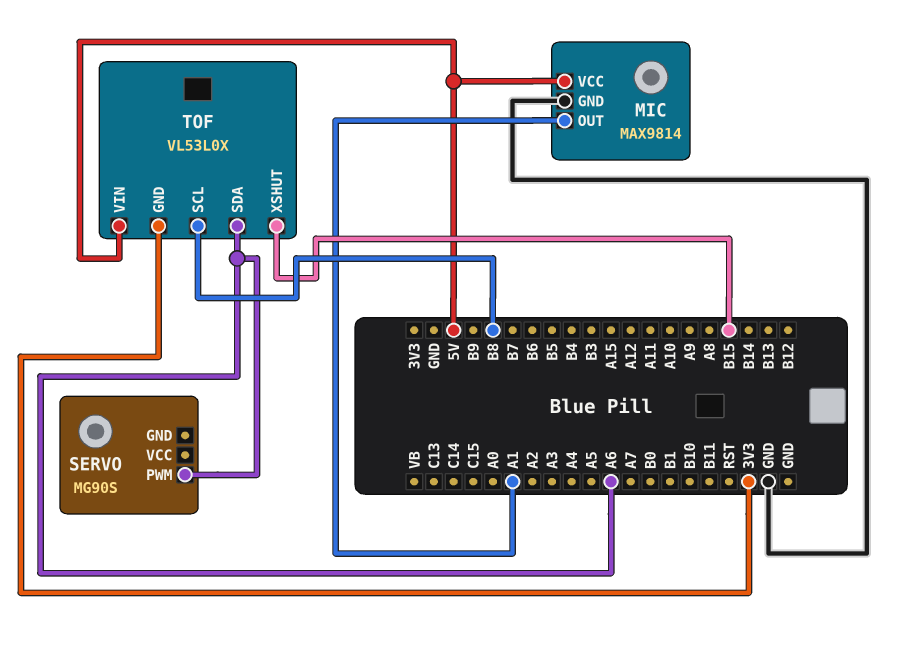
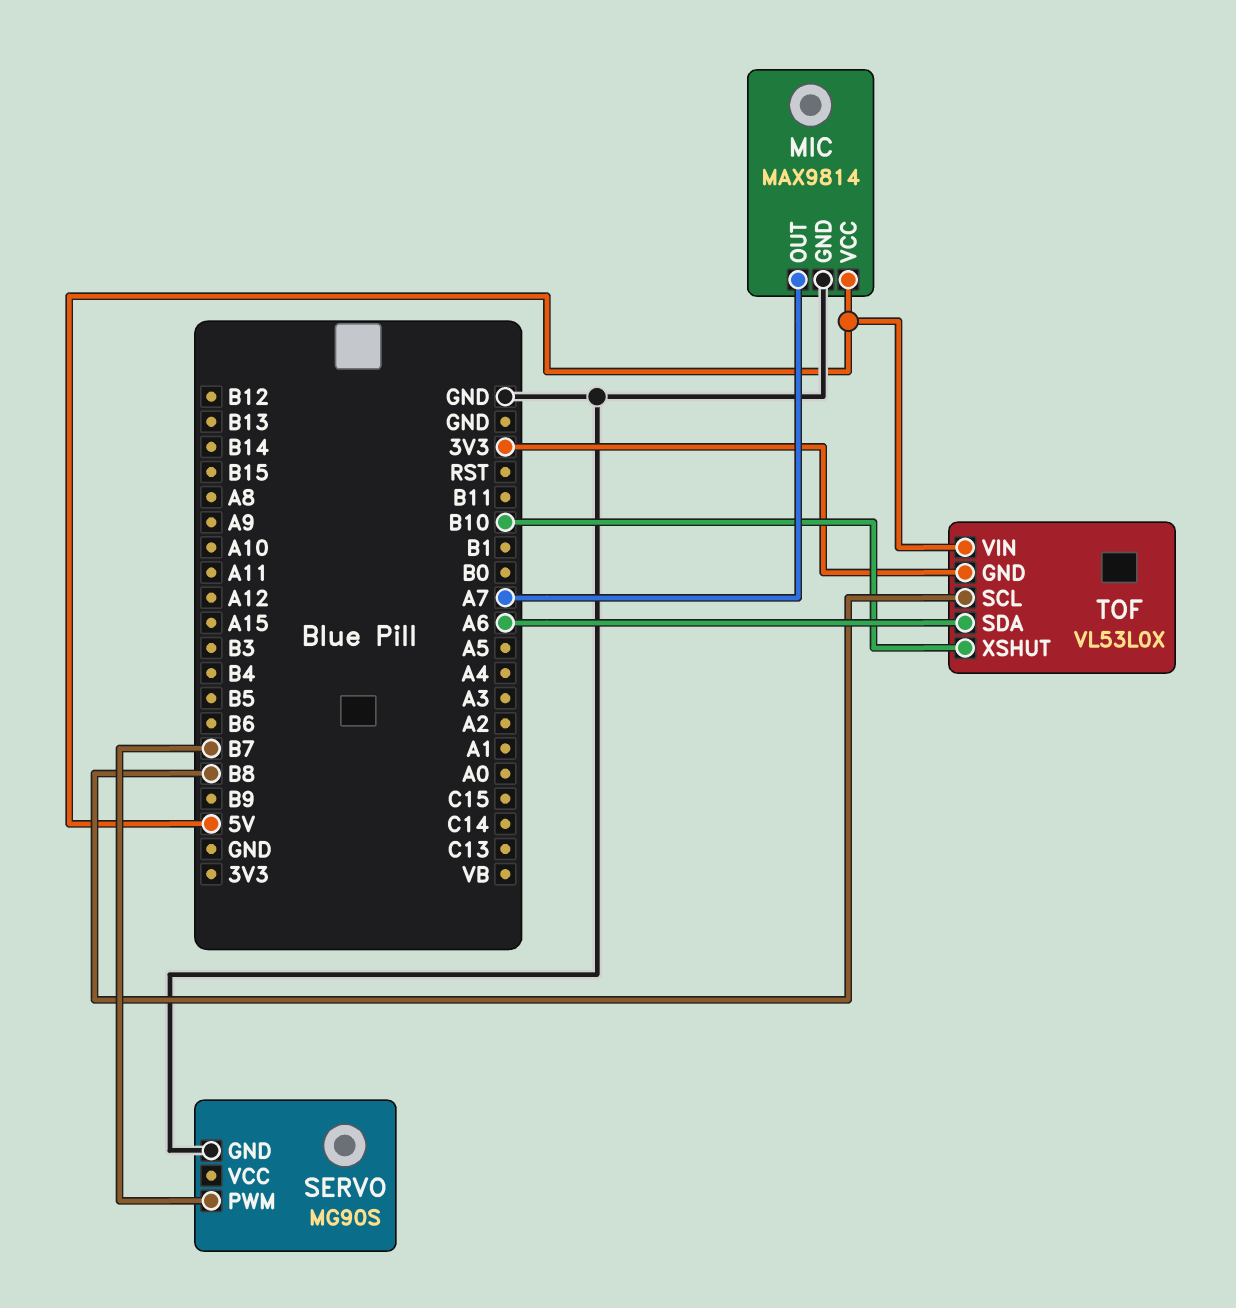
MIC pin OUT: A1 -> A7
SERVO pin GND: none -> GND
SERVO pin PWM: A6 -> B7
TOF pin XSHUT: B15 -> B10

